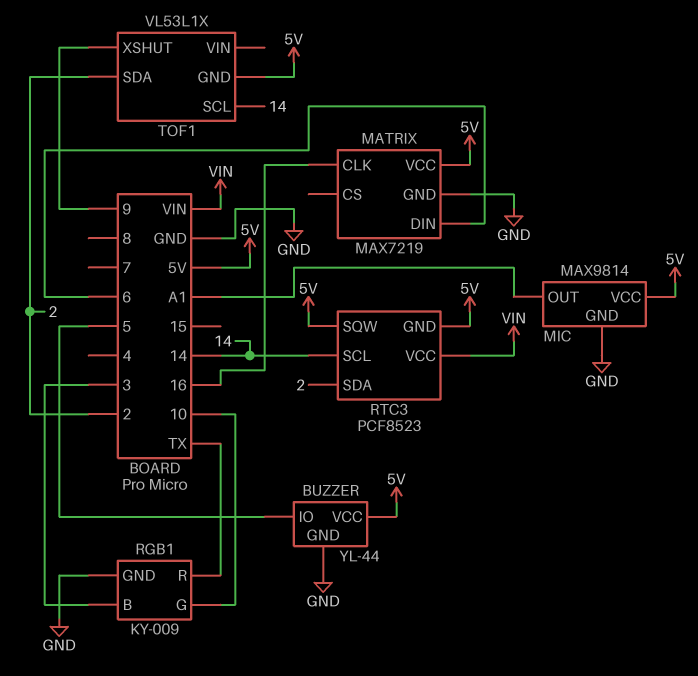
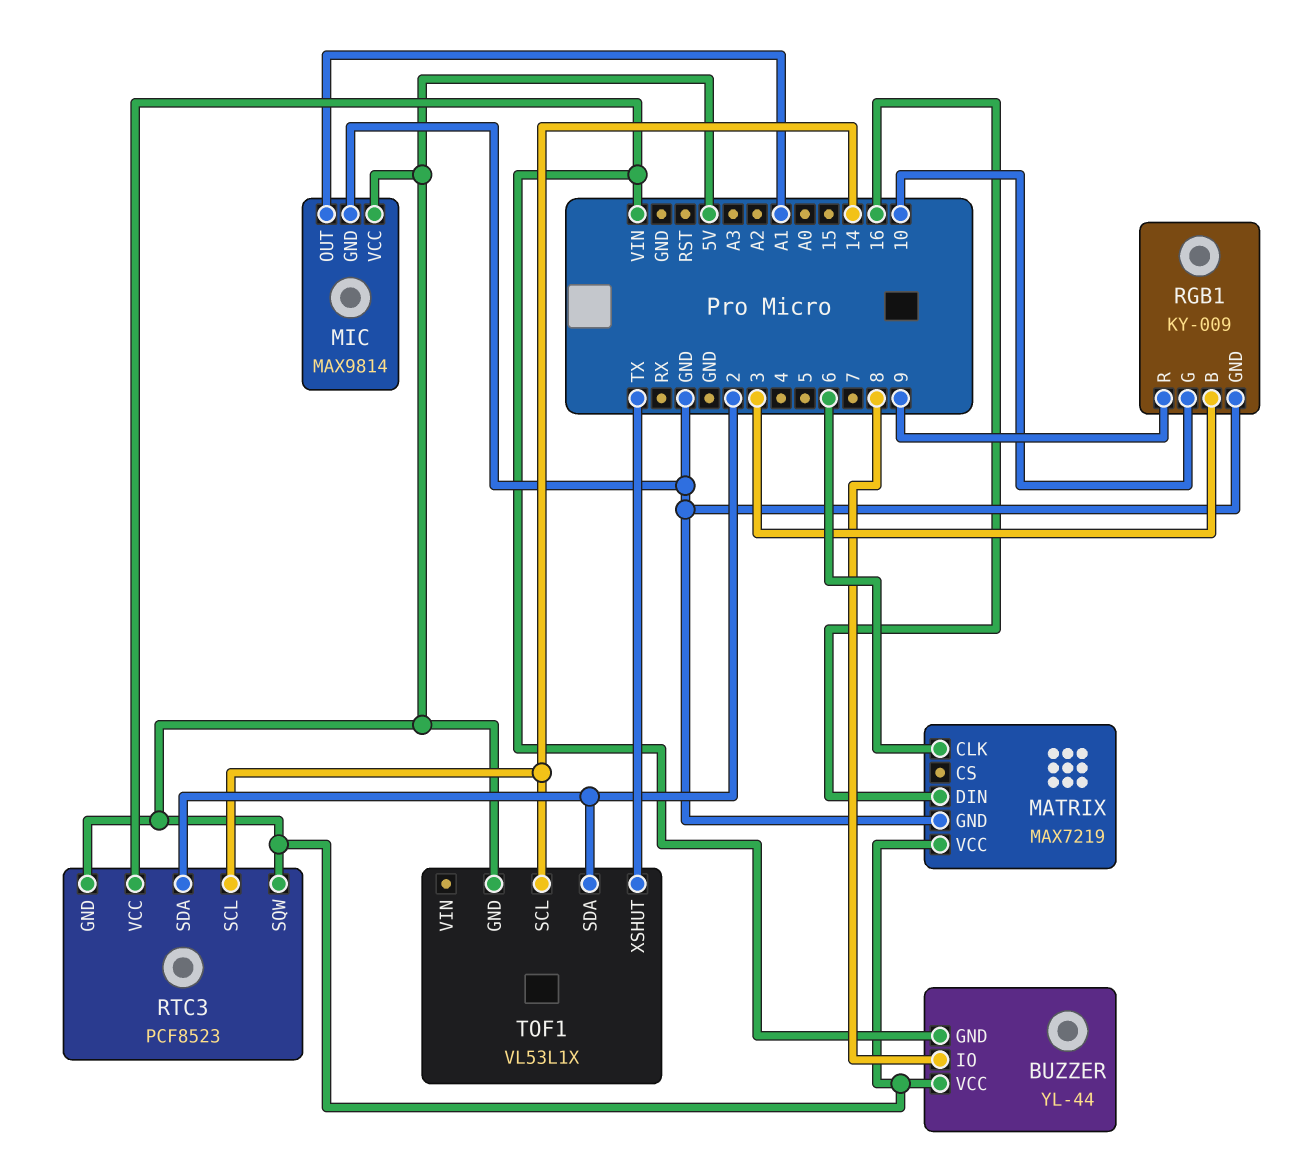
BUZZER pin GND: GND -> VIN
BUZZER pin IO: 5 -> 8
MATRIX pin CLK: 16 -> 6
MATRIX pin DIN: 6 -> 16
RGB1 pin R: TX -> 9
TOF1 pin XSHUT: 9 -> TX

